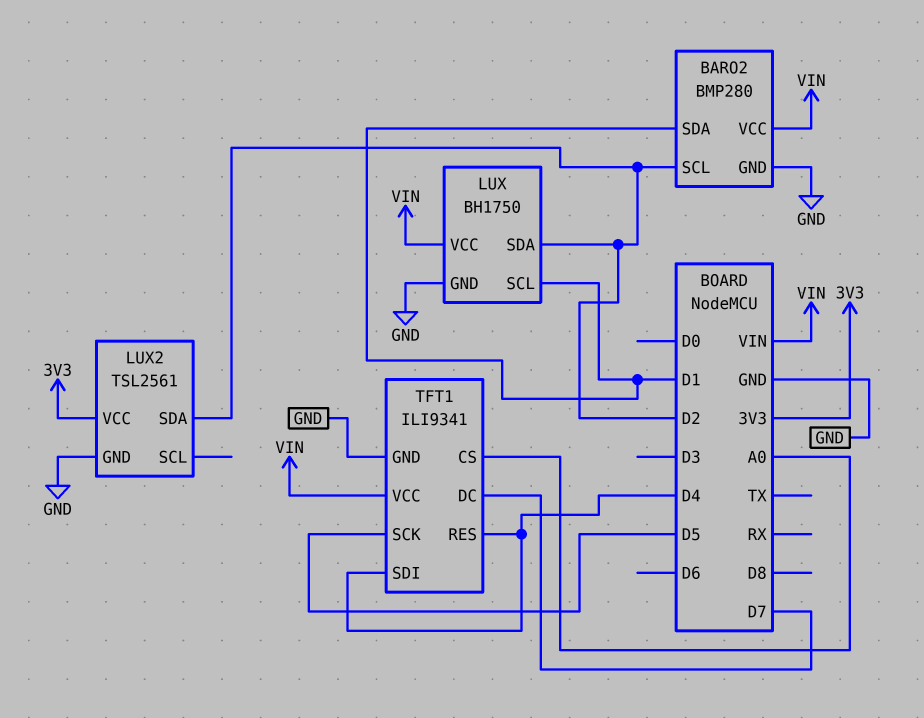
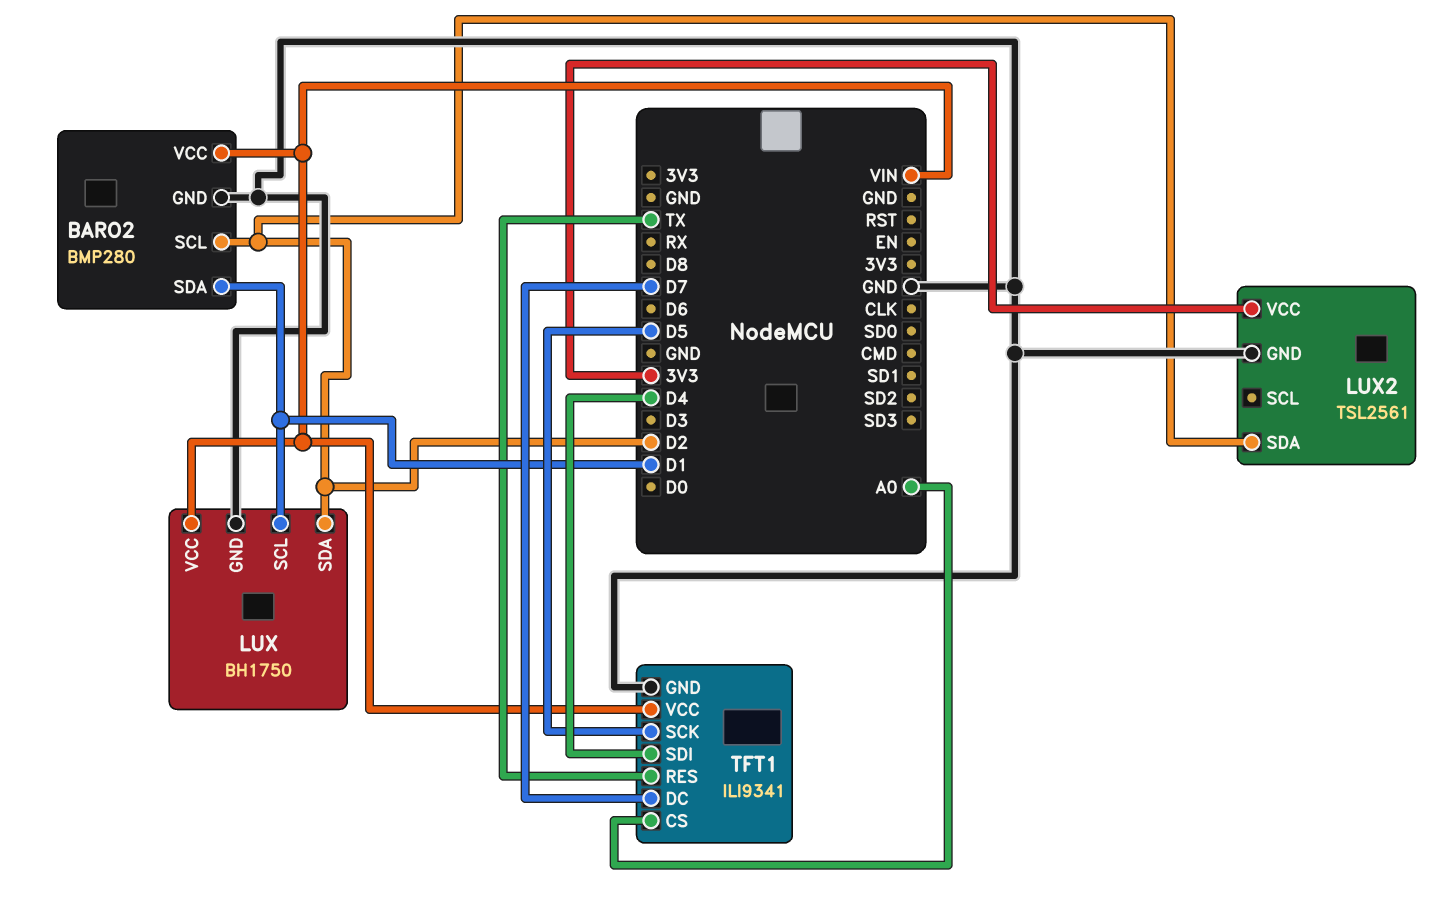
TFT1 pin RES: D4 -> TX

